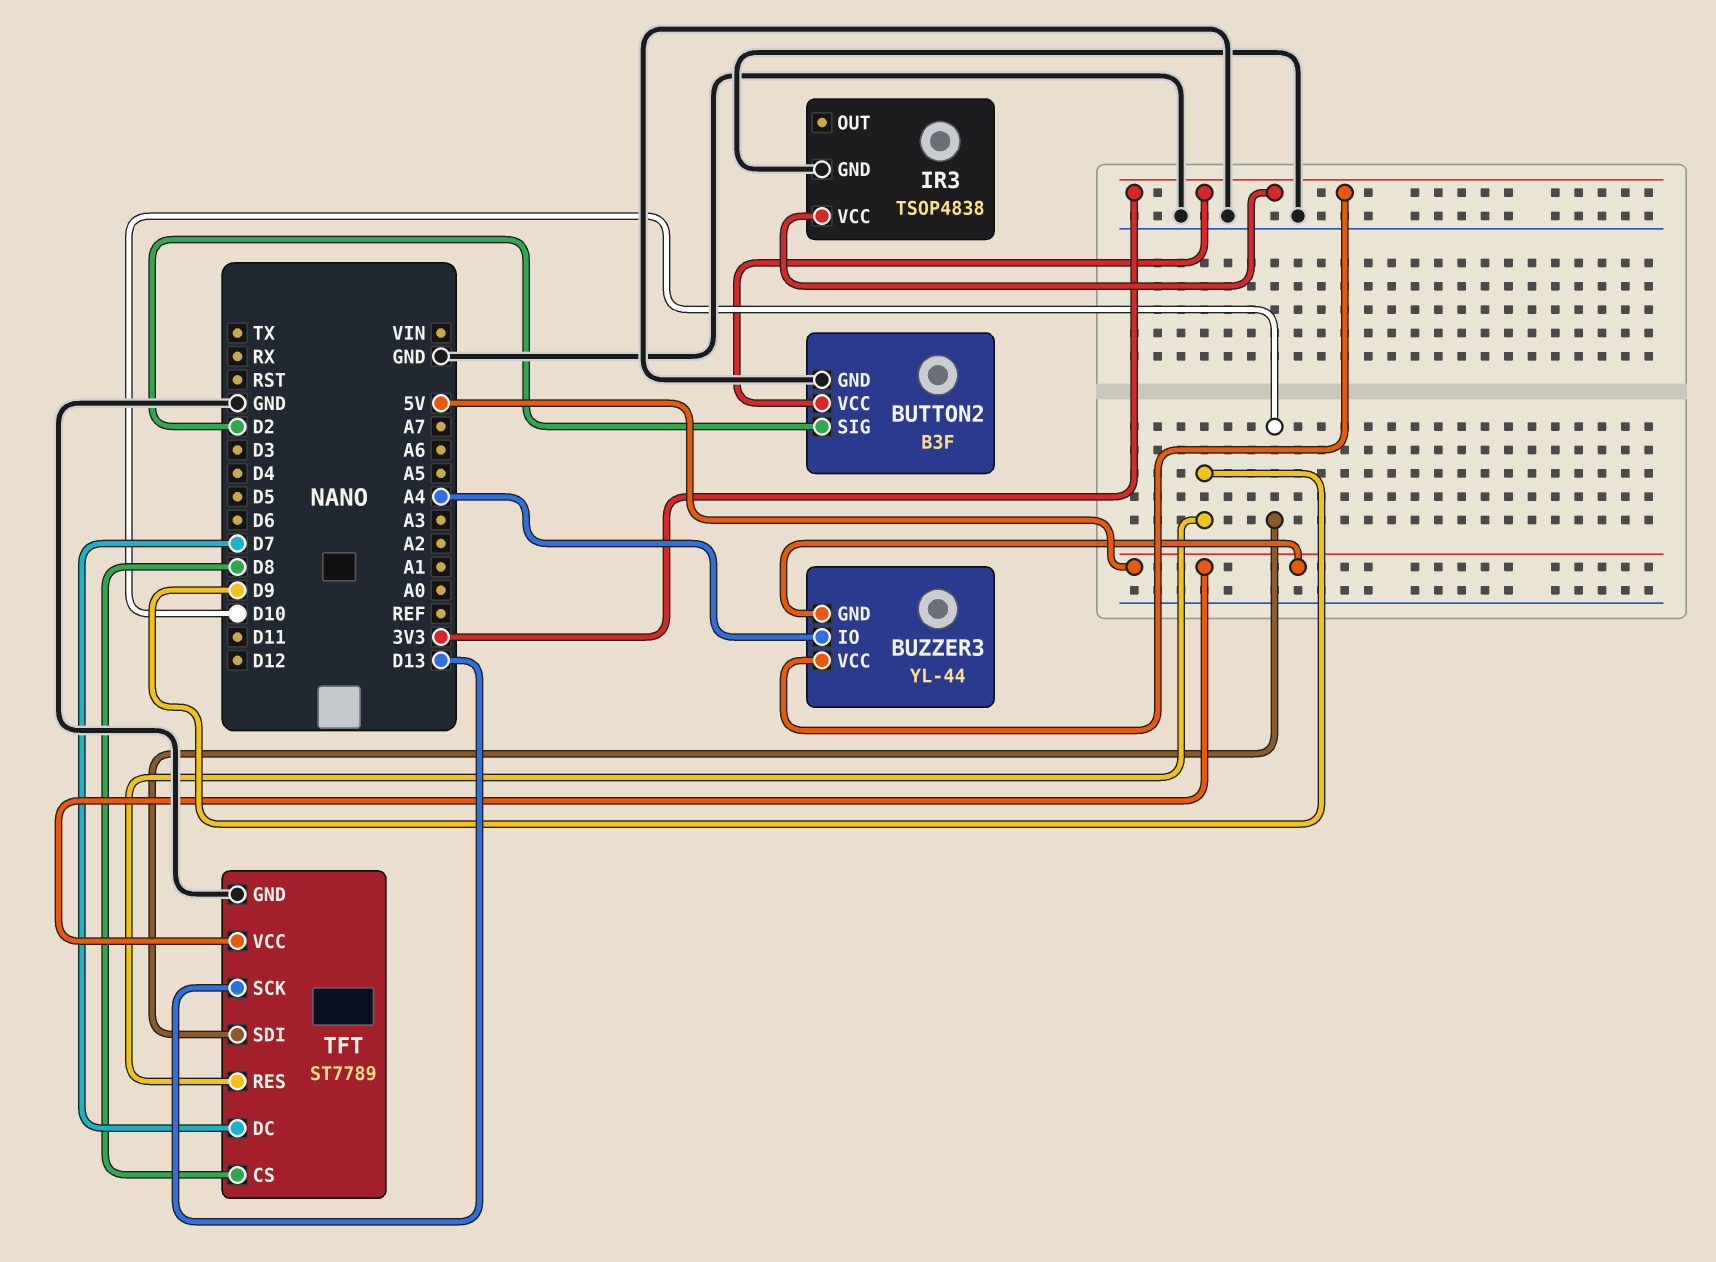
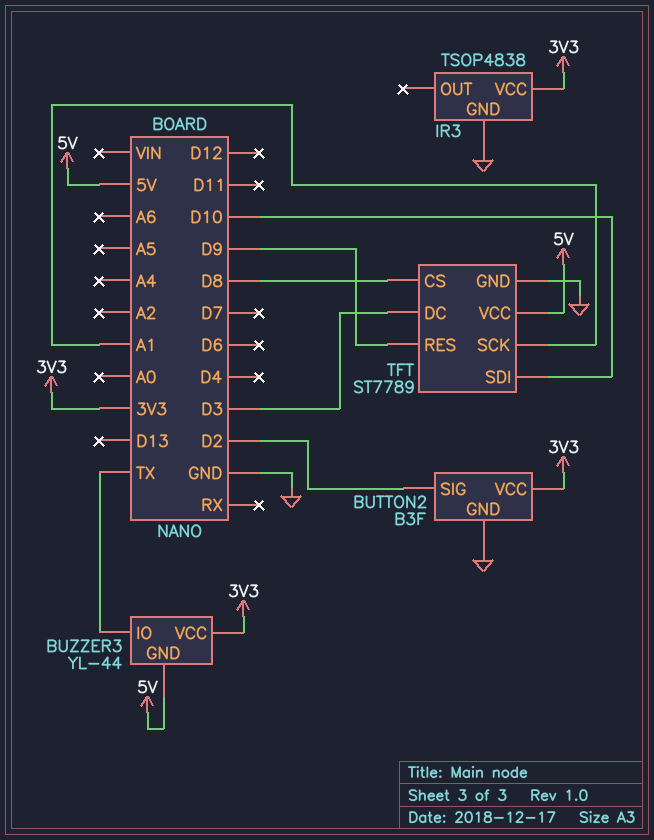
BUZZER3 pin IO: A4 -> TX
TFT pin DC: D7 -> D3
TFT pin SCK: D13 -> A1

